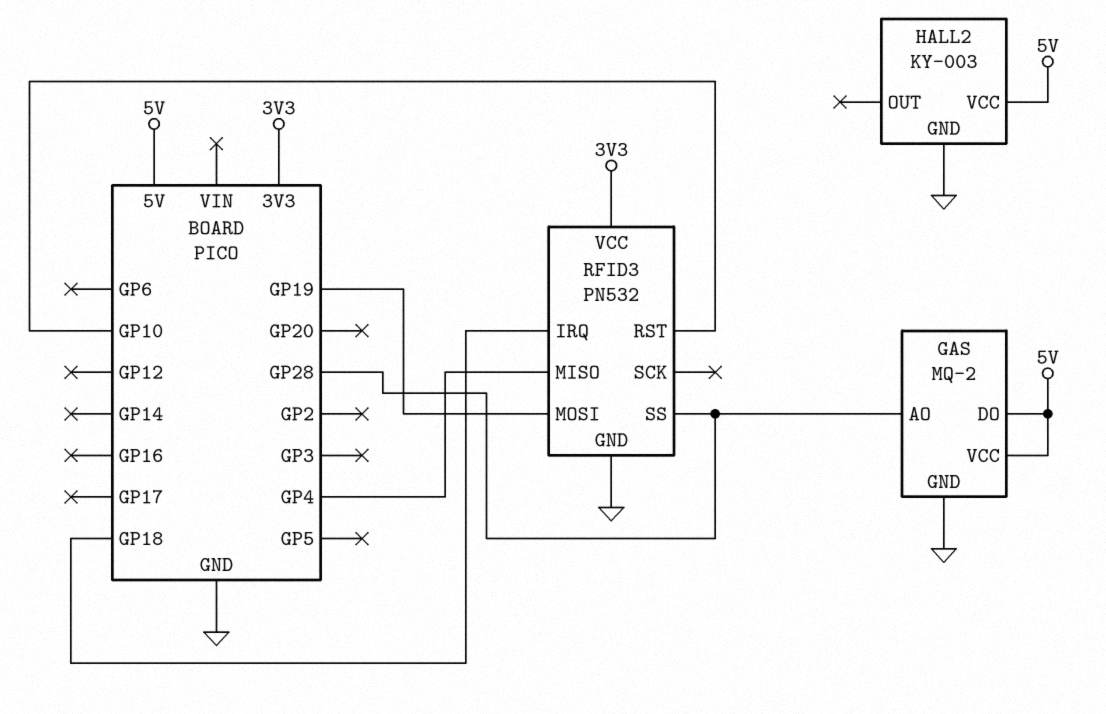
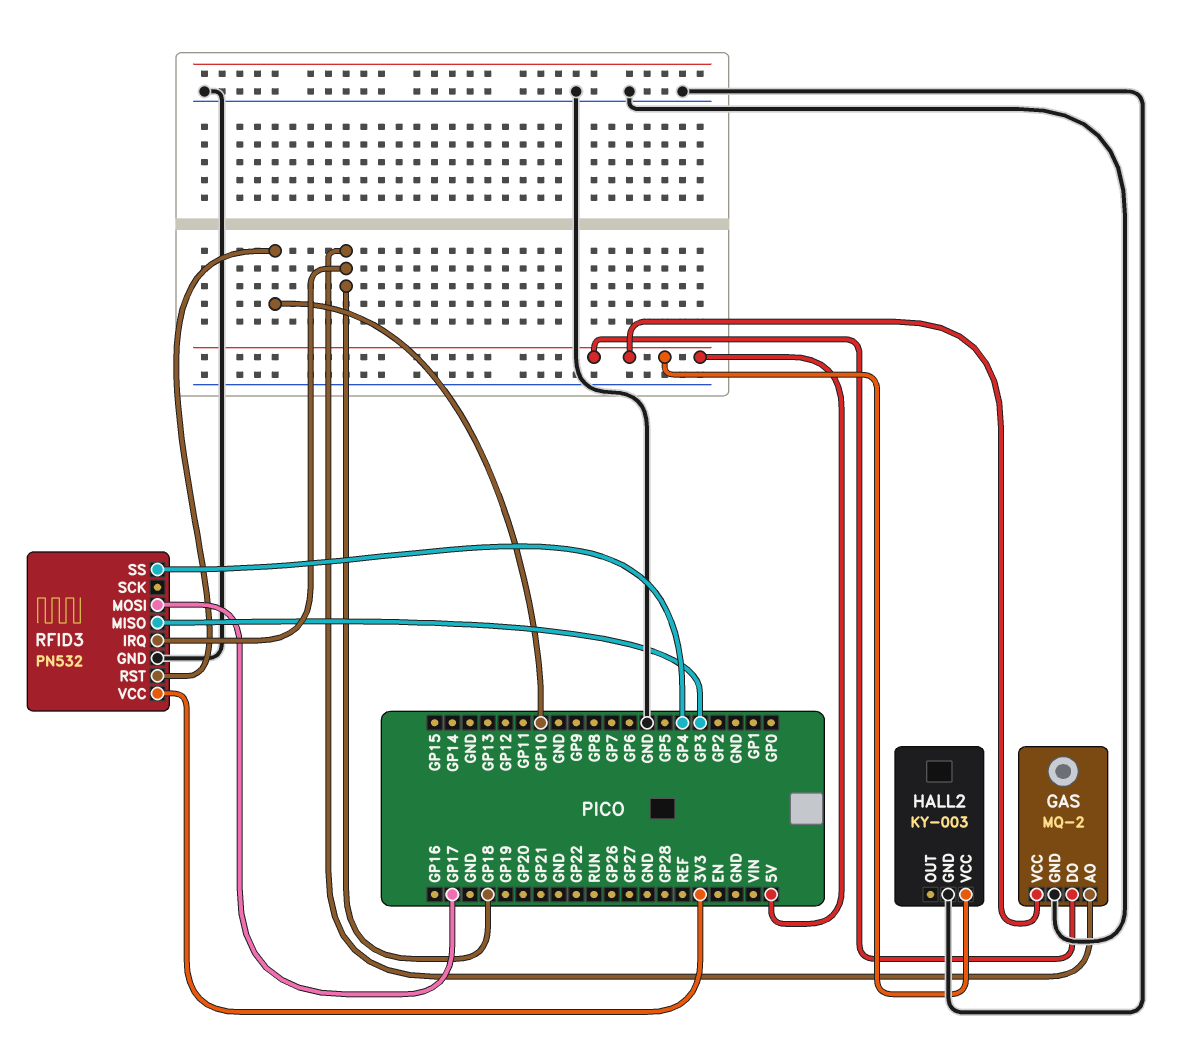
GAS pin AO: GP28 -> GP18
RFID3 pin MISO: GP4 -> GP3
RFID3 pin MOSI: GP19 -> GP17
RFID3 pin SS: GP28 -> GP4

